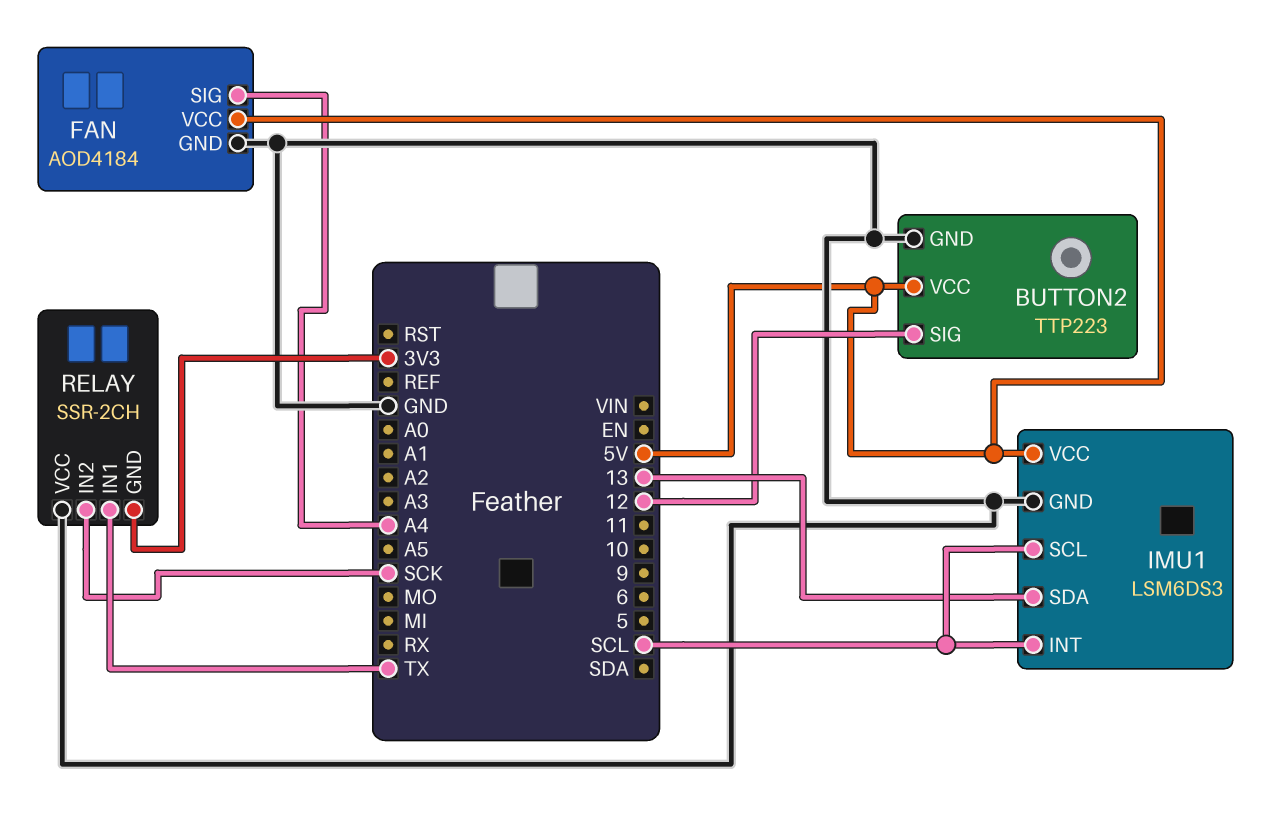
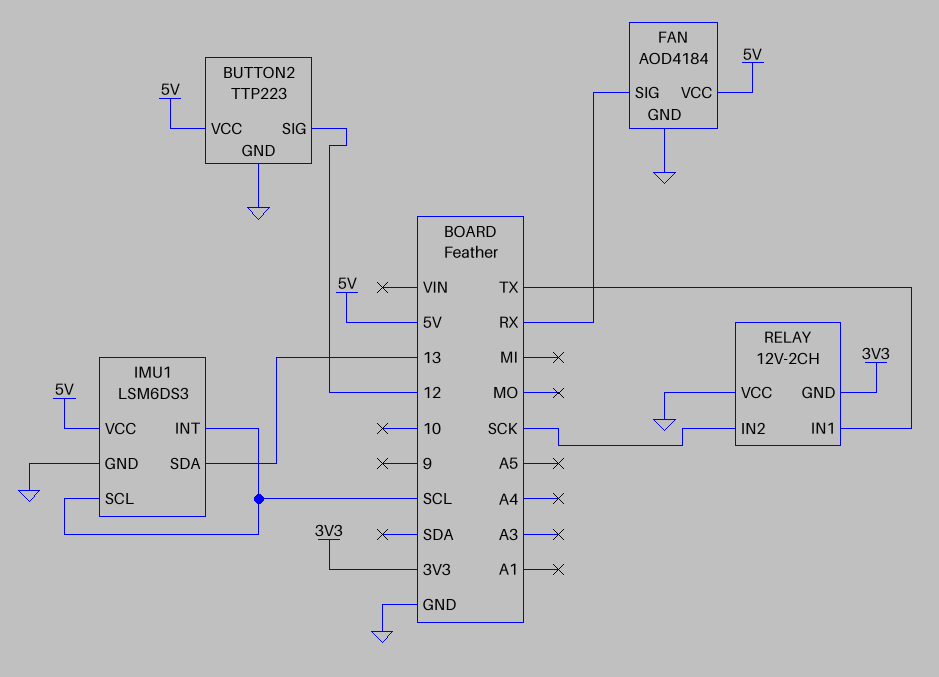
FAN pin SIG: A4 -> RX
RELAY: SSR-2CH -> 12V-2CH

